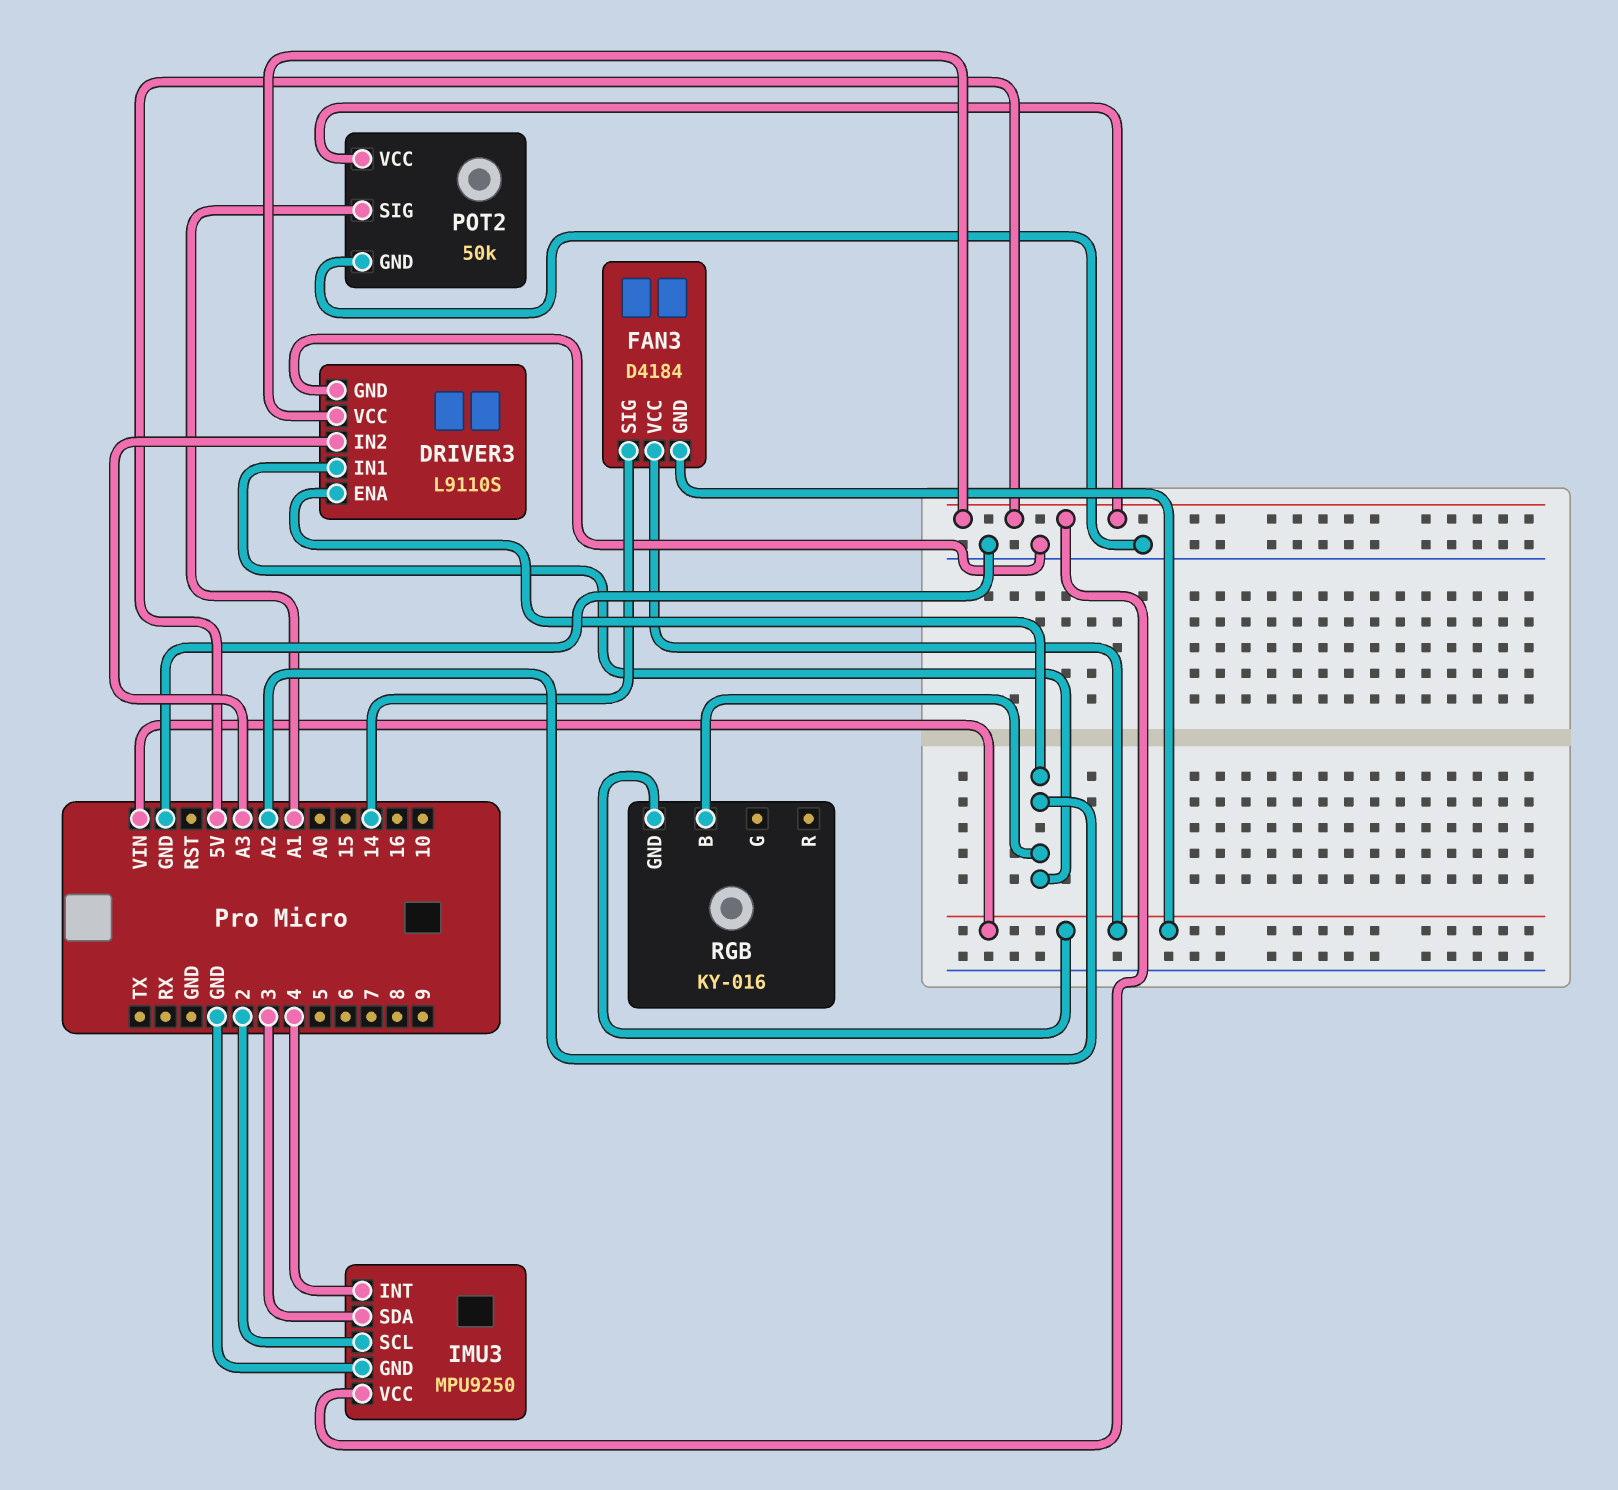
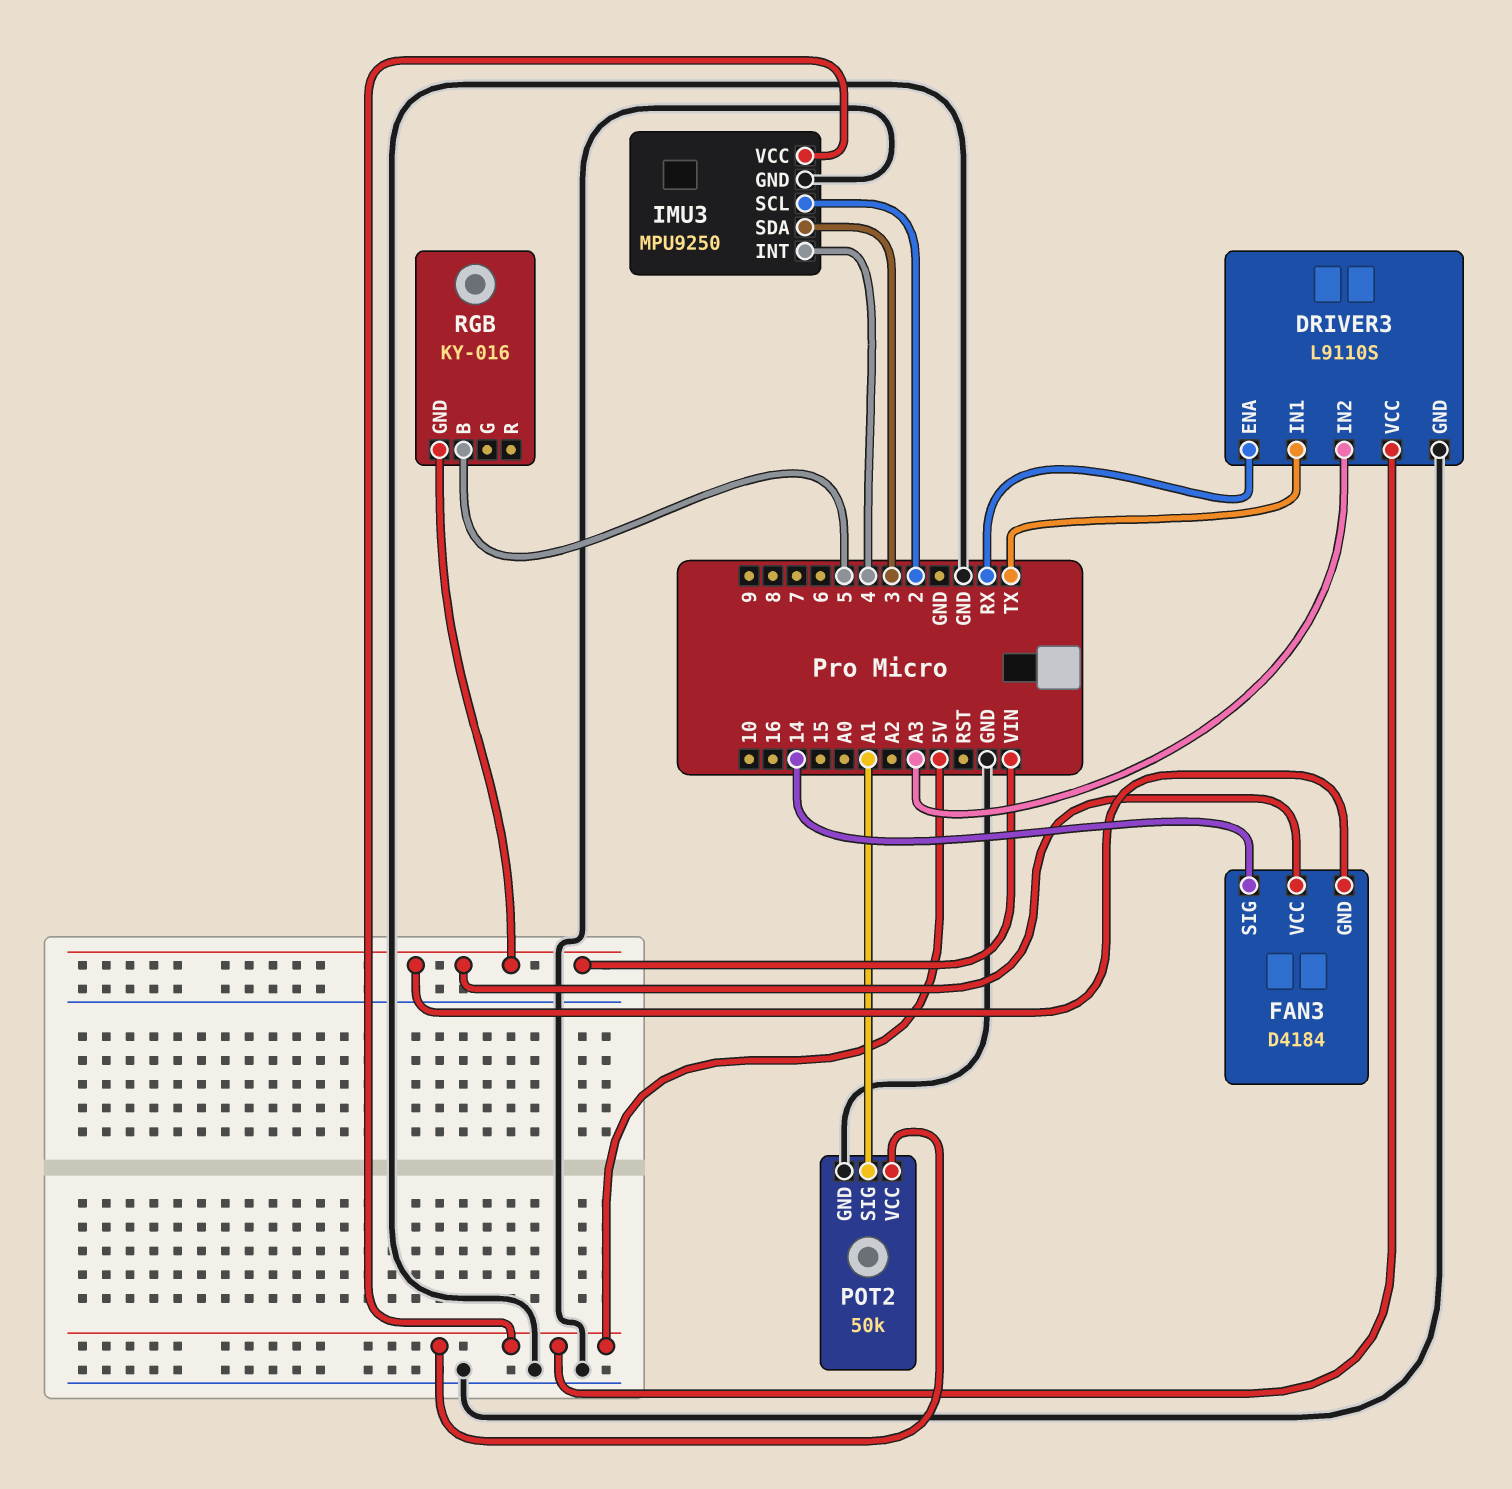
DRIVER3 pin ENA: A2 -> RX
DRIVER3 pin IN1: A2 -> TX
RGB pin B: A2 -> 5

